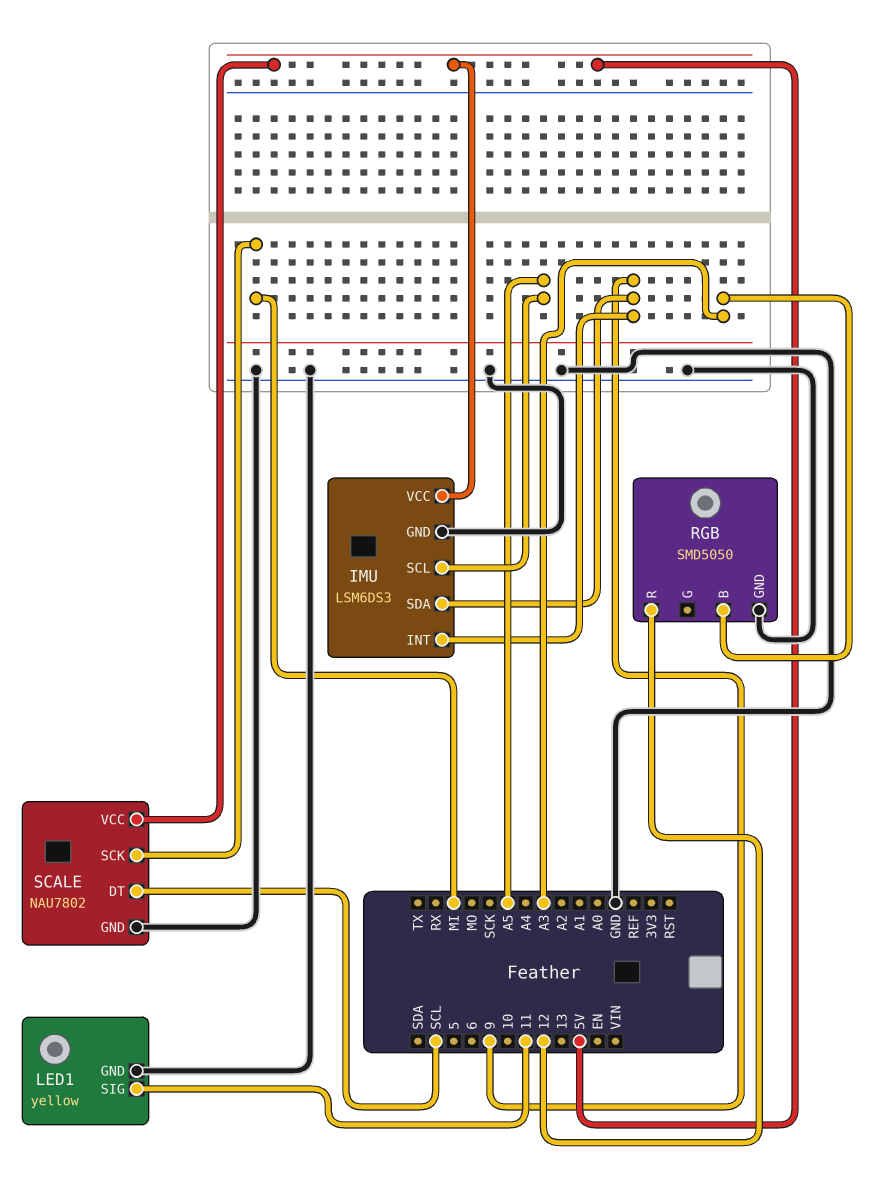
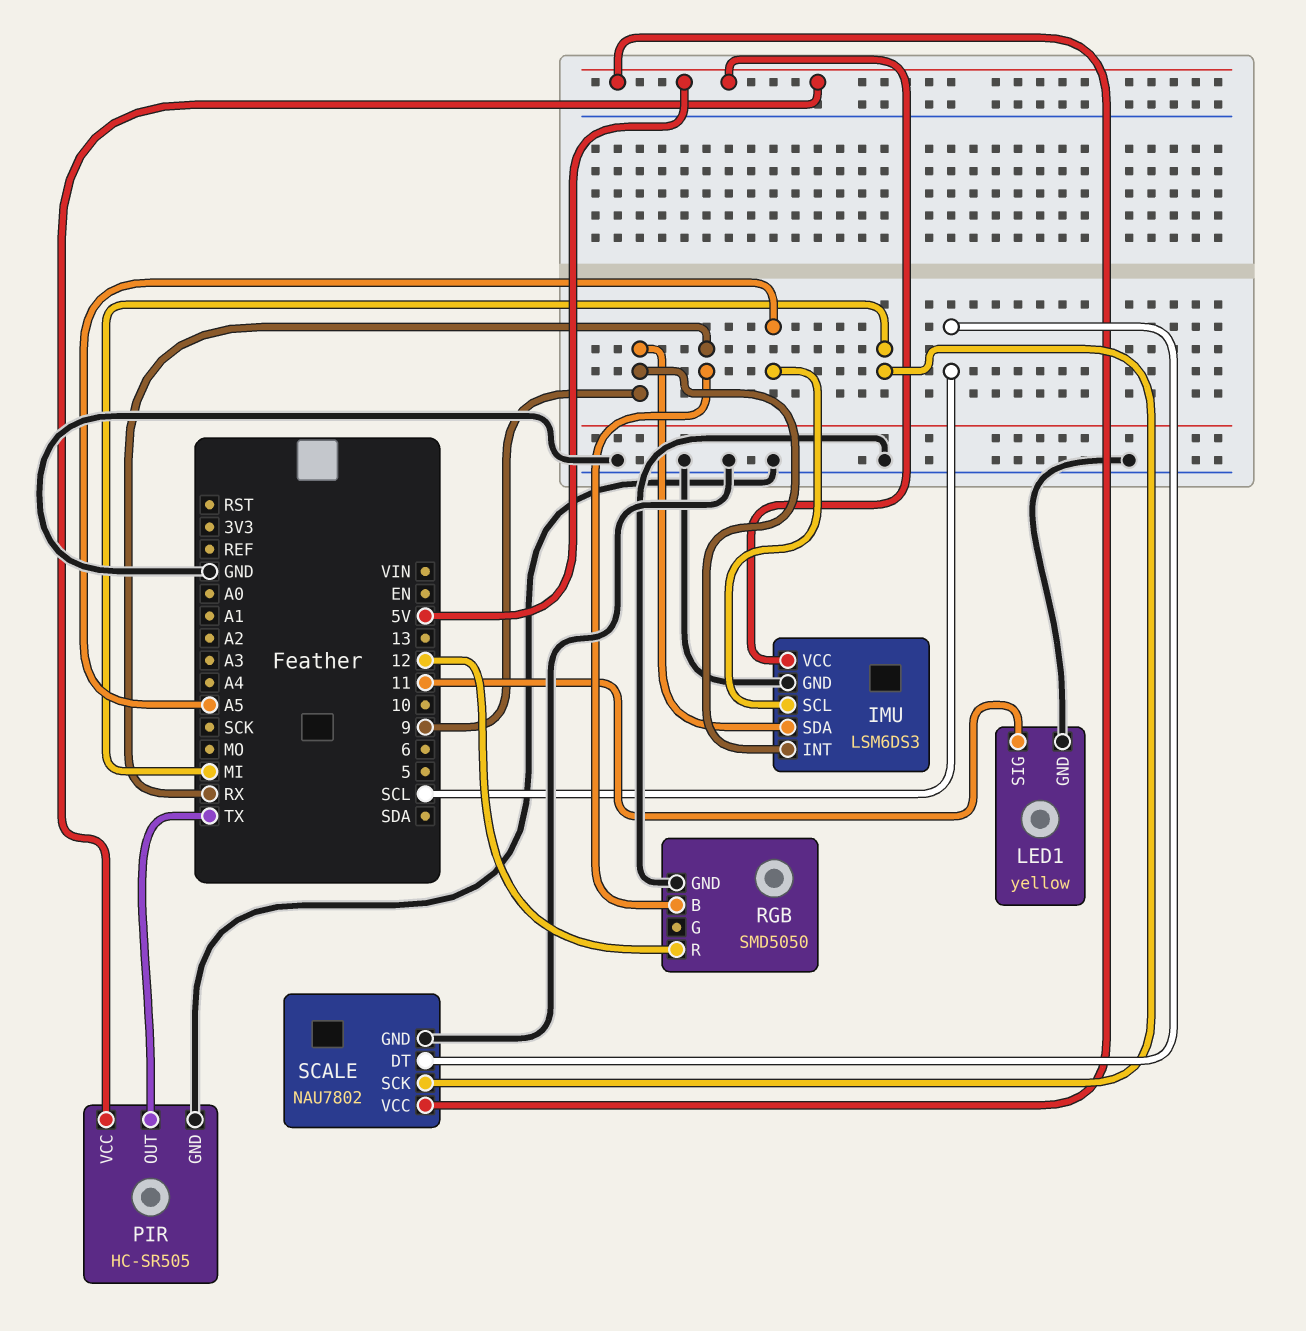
PIR: none -> HC-SR505
PIR pin GND: none -> GND
PIR pin OUT: none -> TX
PIR pin VCC: none -> 5V
RGB pin B: A3 -> RX

